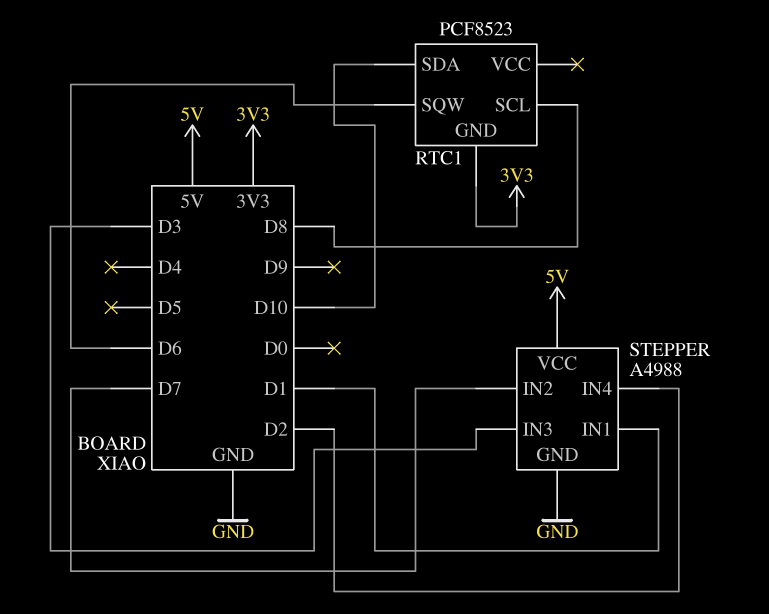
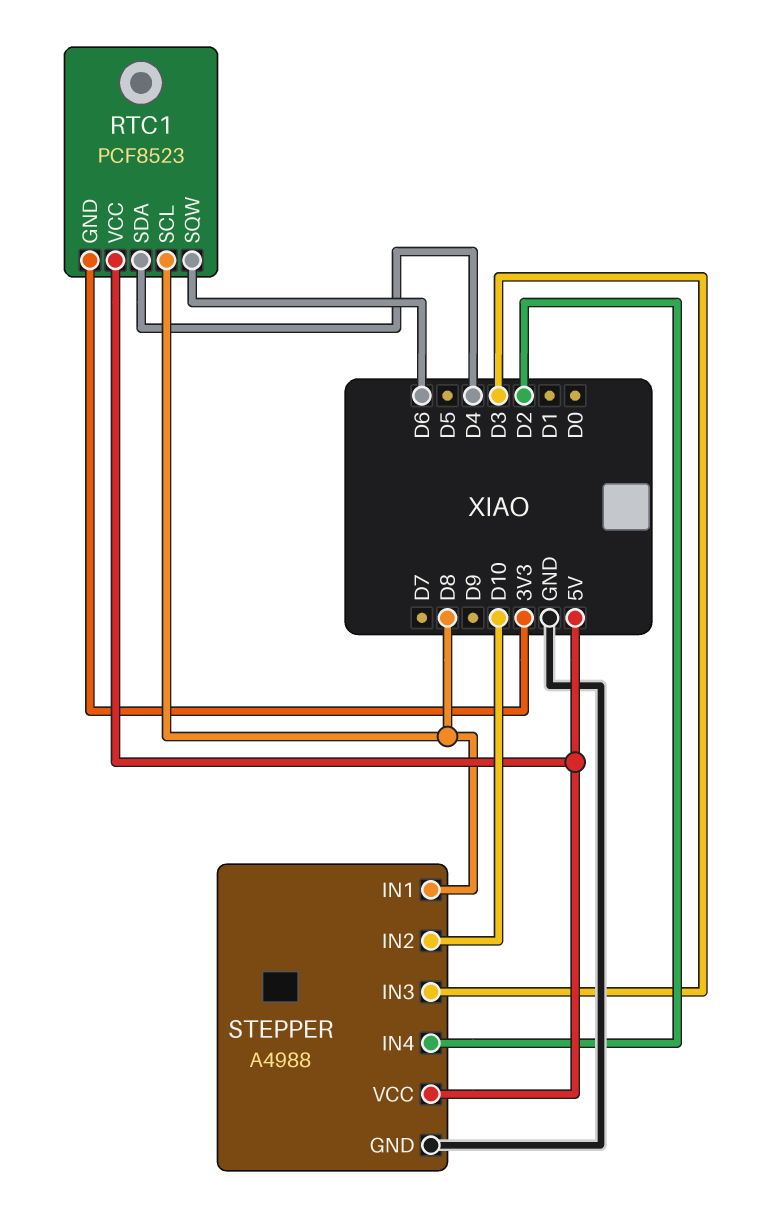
RTC1 pin SDA: D10 -> D4
RTC1 pin VCC: none -> 5V
STEPPER pin IN1: D1 -> D8
STEPPER pin IN2: D7 -> D10

